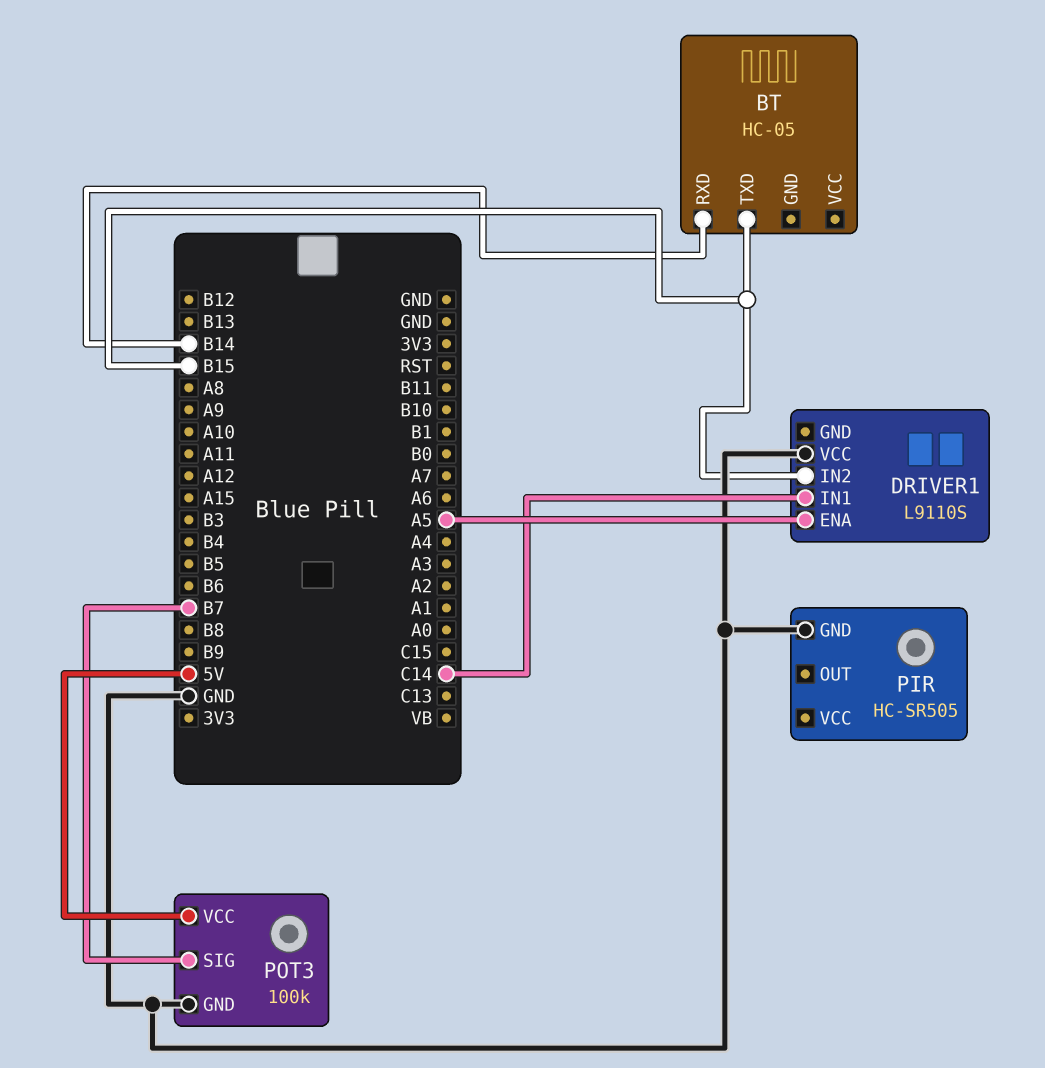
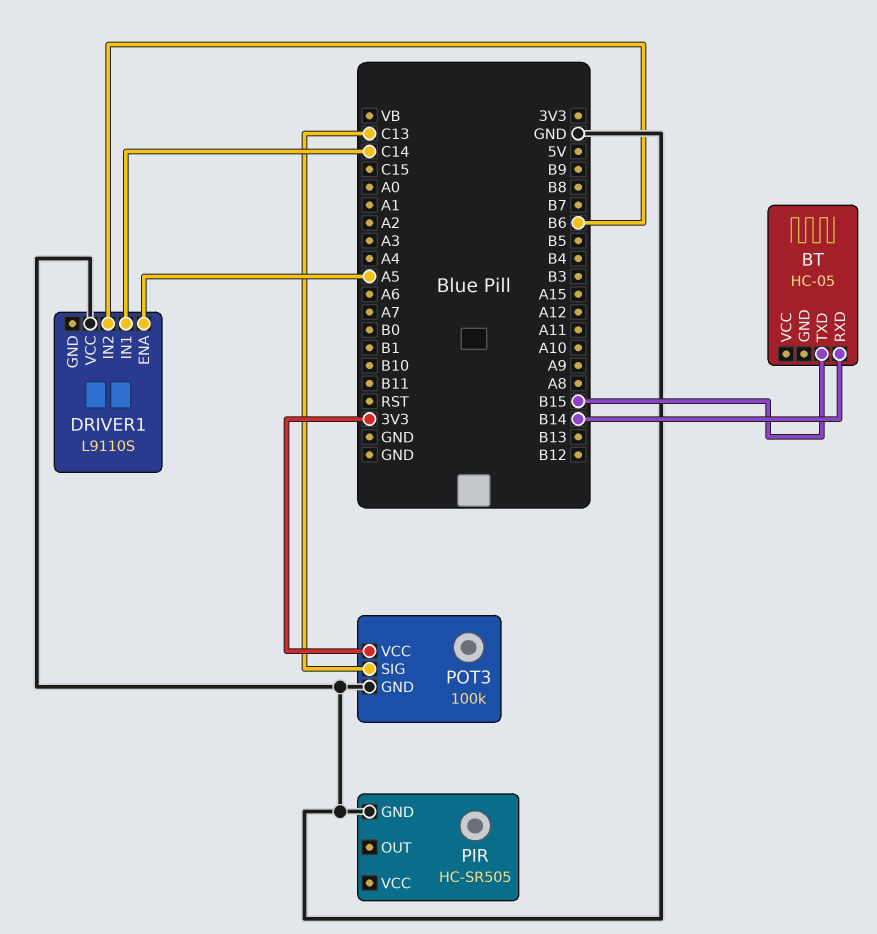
DRIVER1 pin IN2: B15 -> B6
POT3 pin SIG: B7 -> C13
POT3 pin VCC: 5V -> 3V3

